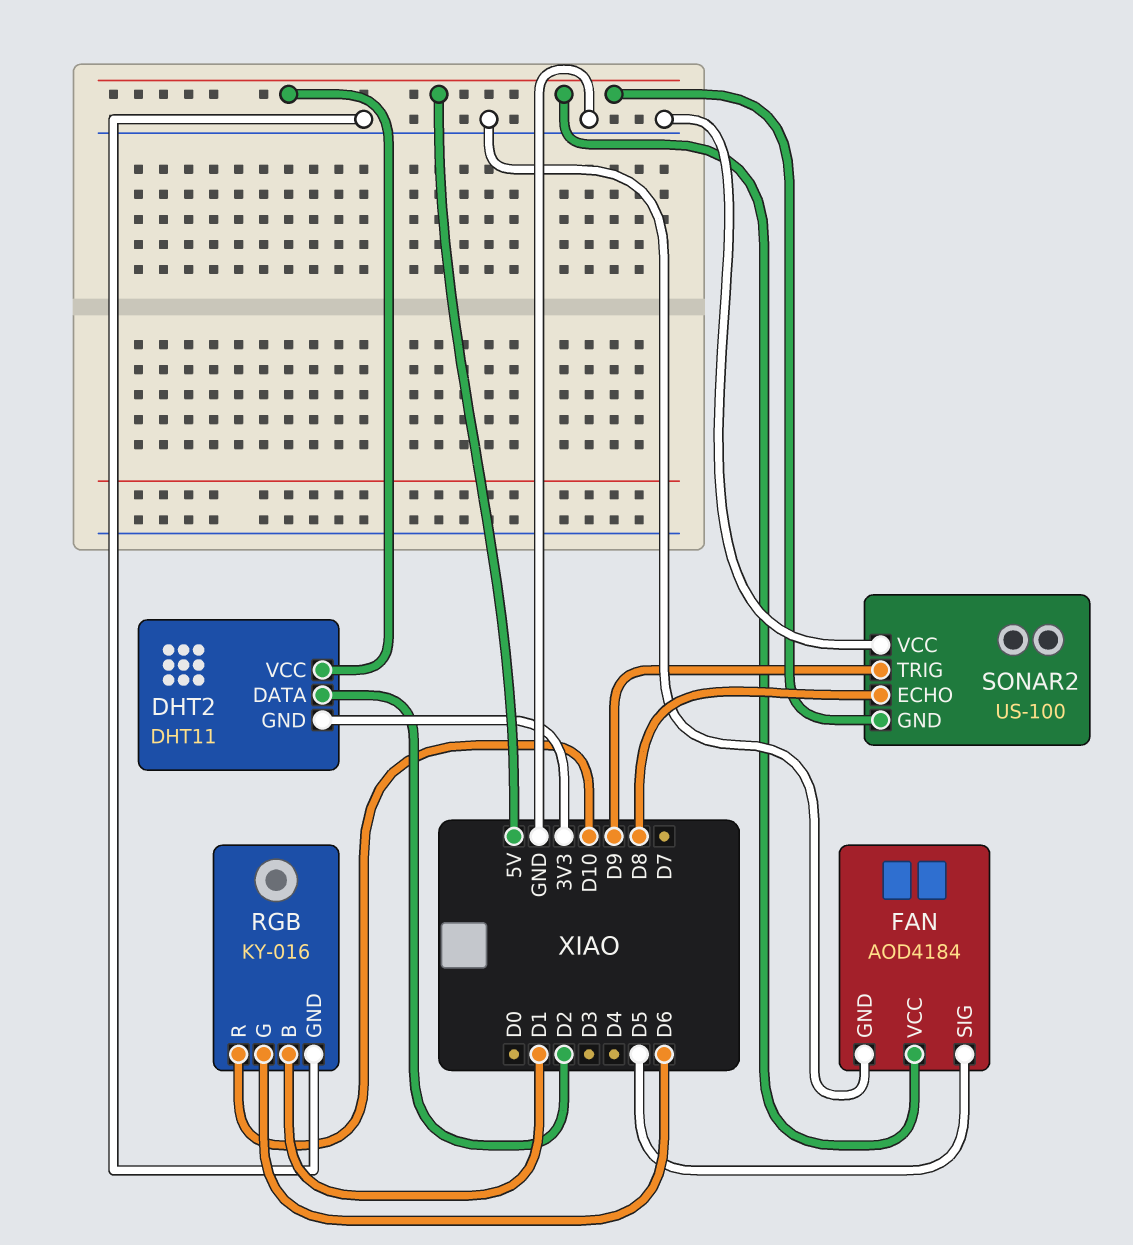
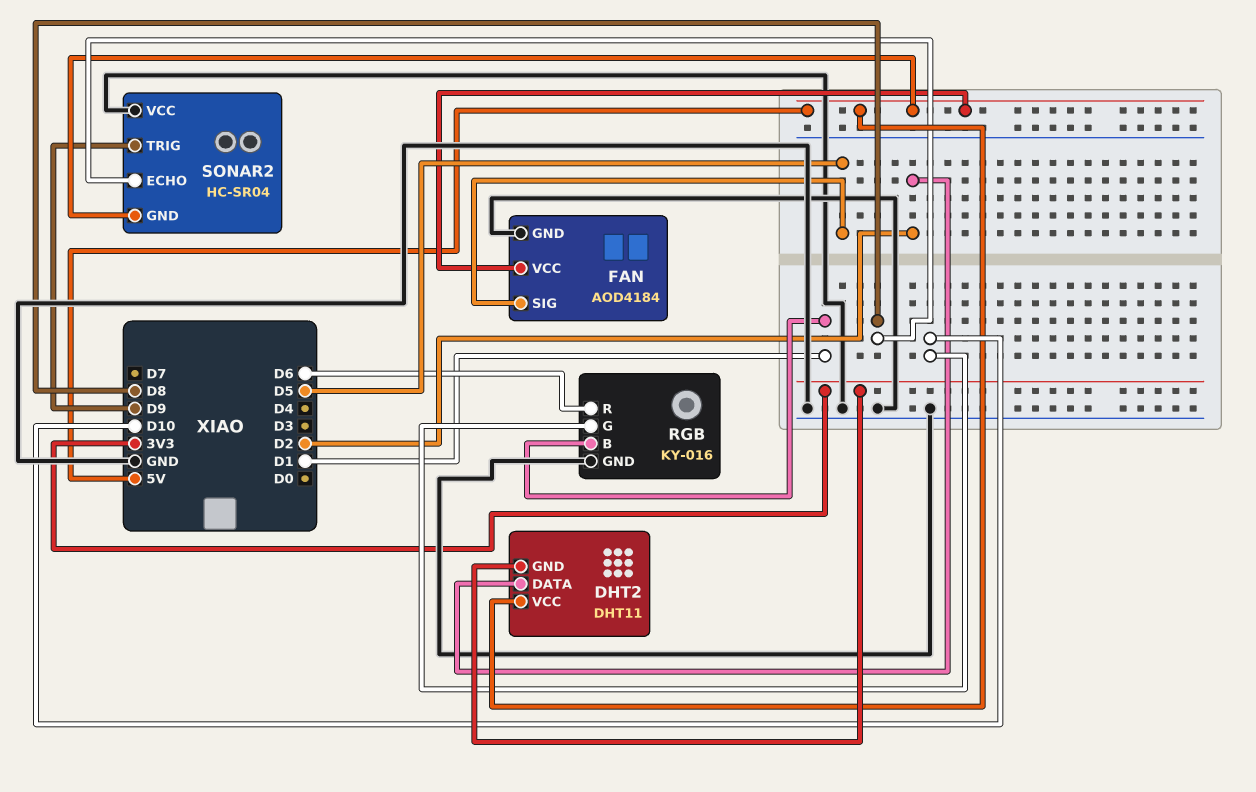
RGB pin G: D6 -> D10
RGB pin R: D10 -> D6
SONAR2: US-100 -> HC-SR04

